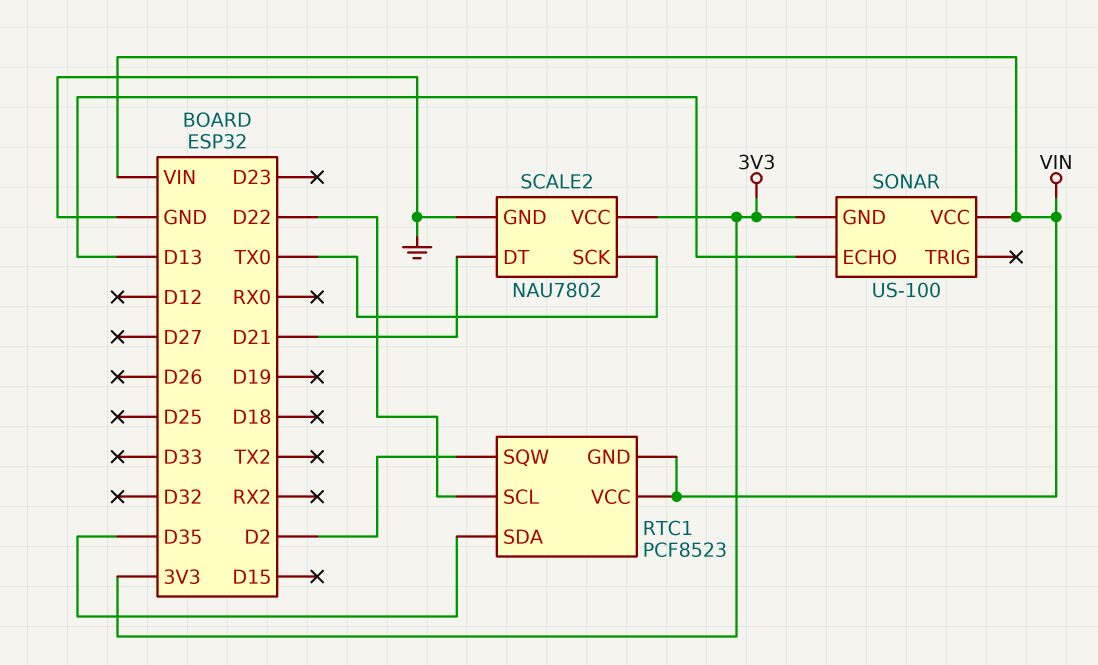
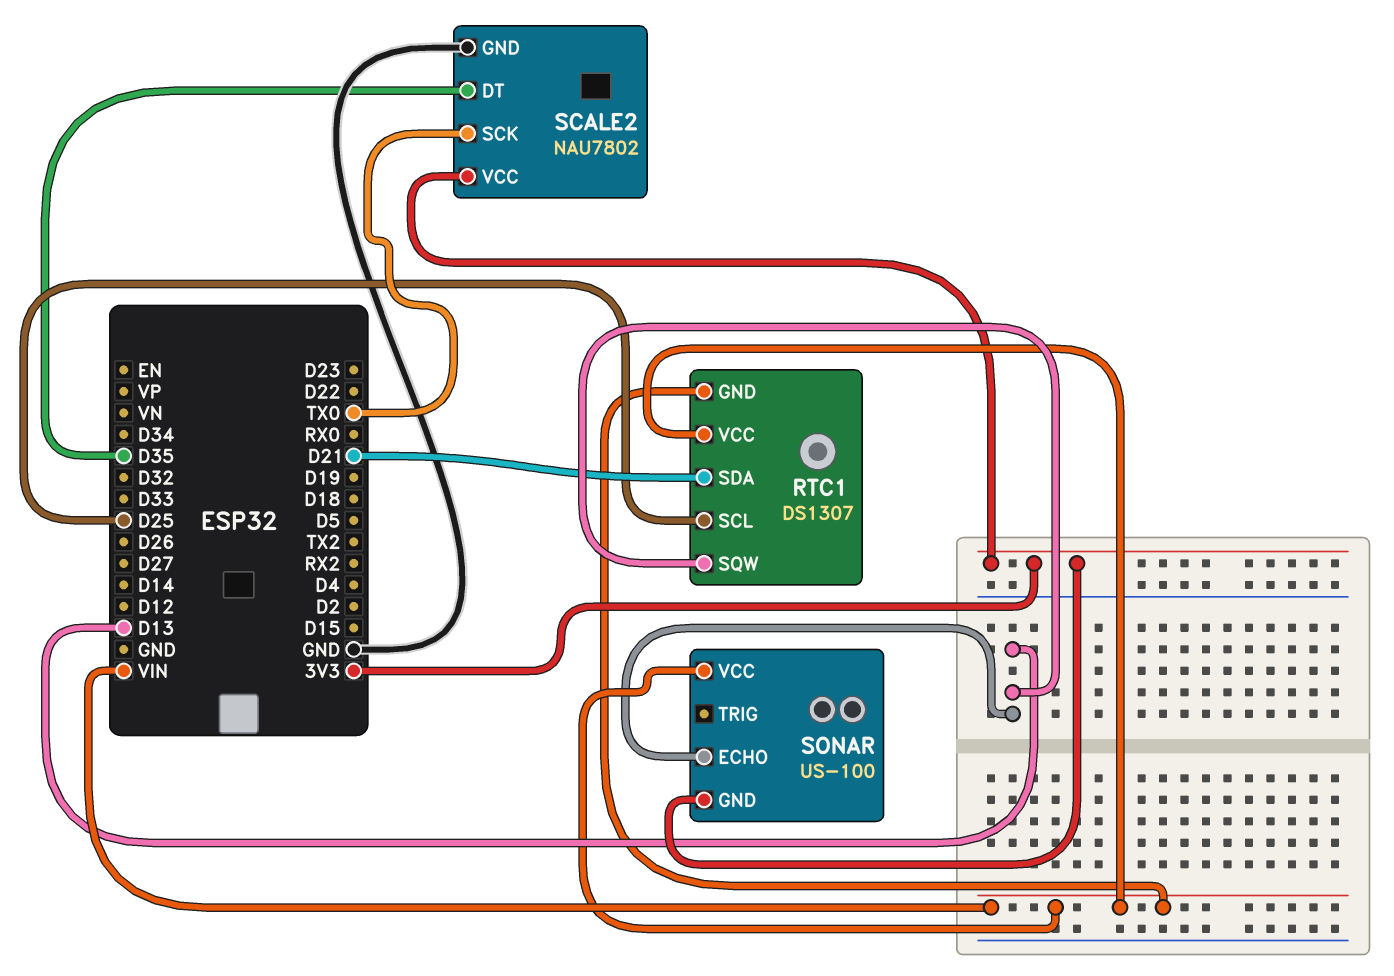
RTC1: PCF8523 -> DS1307
RTC1 pin SCL: D22 -> D25
RTC1 pin SDA: D35 -> D21
RTC1 pin SQW: D2 -> D13
SCALE2 pin DT: D21 -> D35

